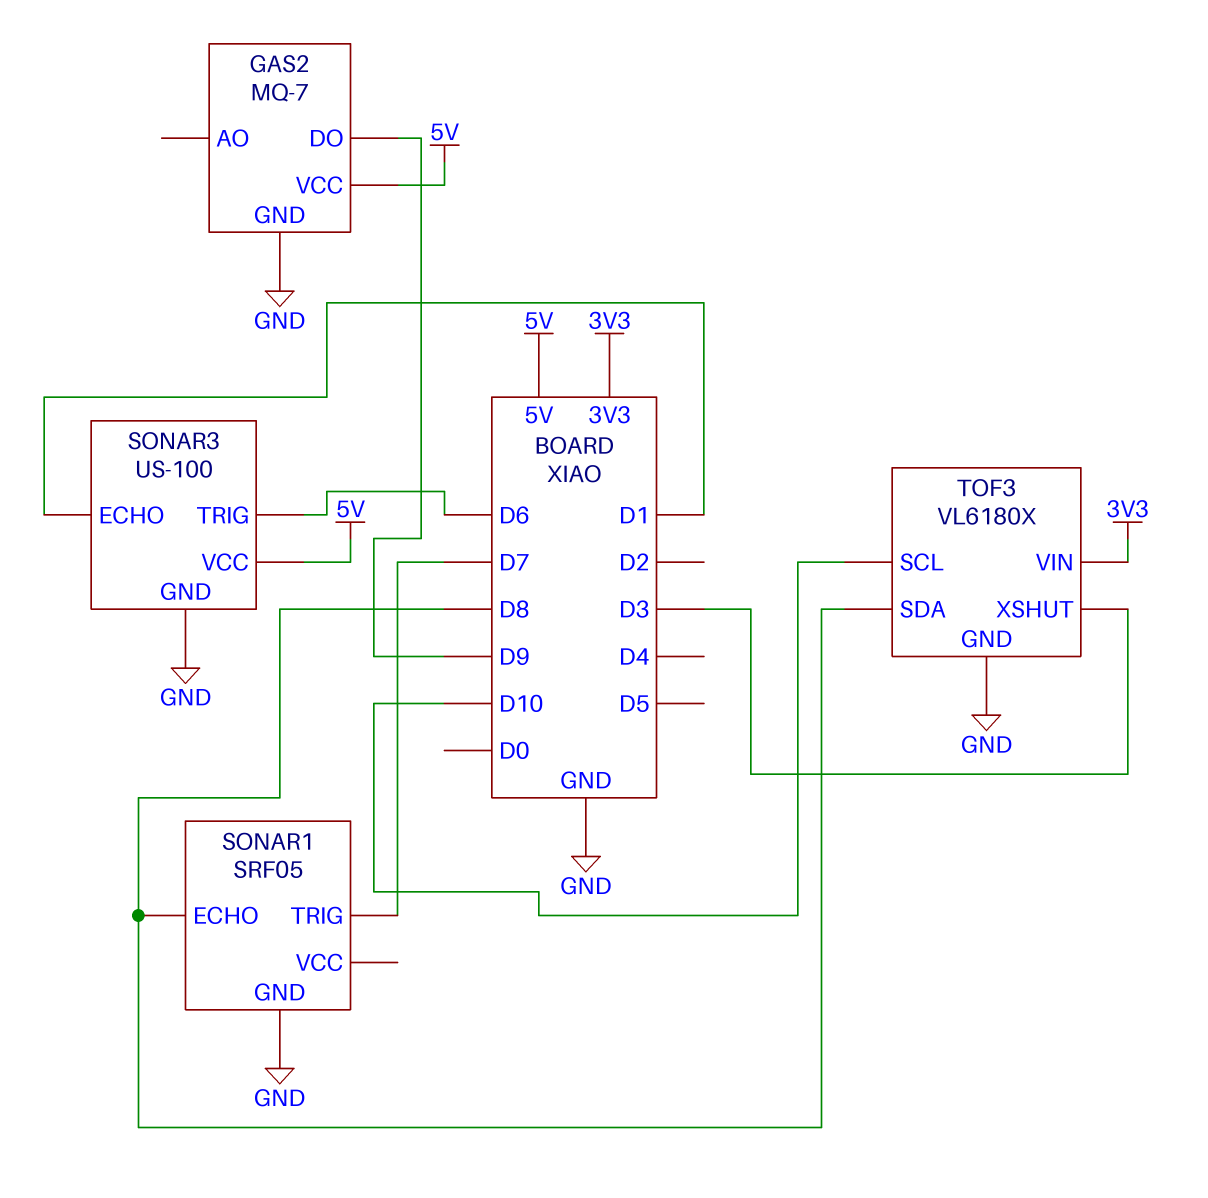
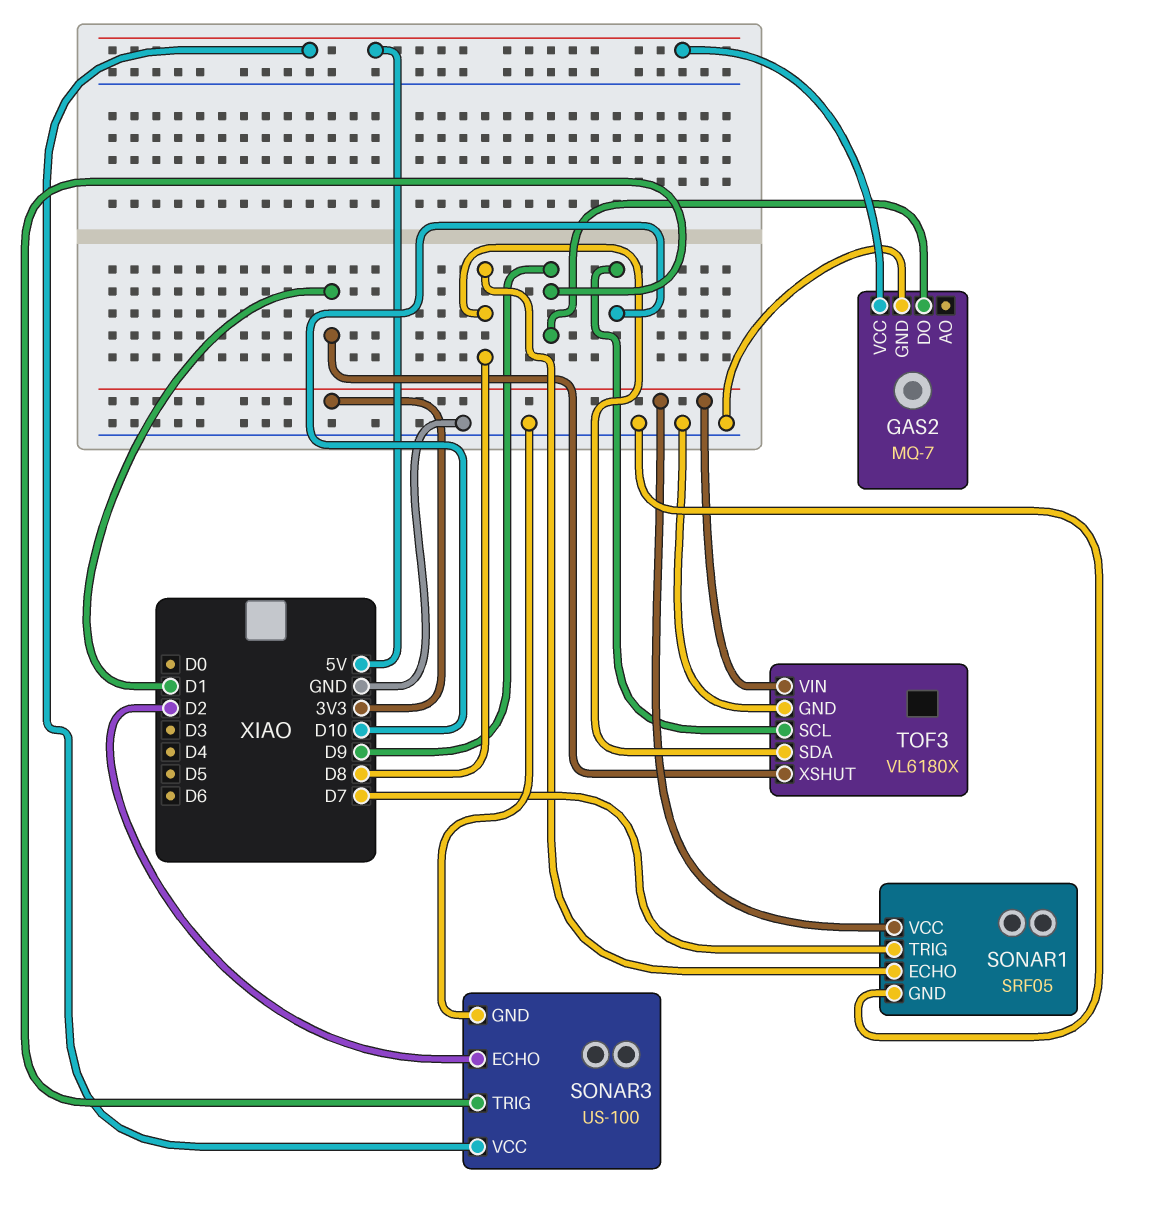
SONAR1 pin VCC: none -> 3V3
SONAR3 pin ECHO: D1 -> D2
SONAR3 pin TRIG: D6 -> D9
TOF3 pin XSHUT: D3 -> D1

